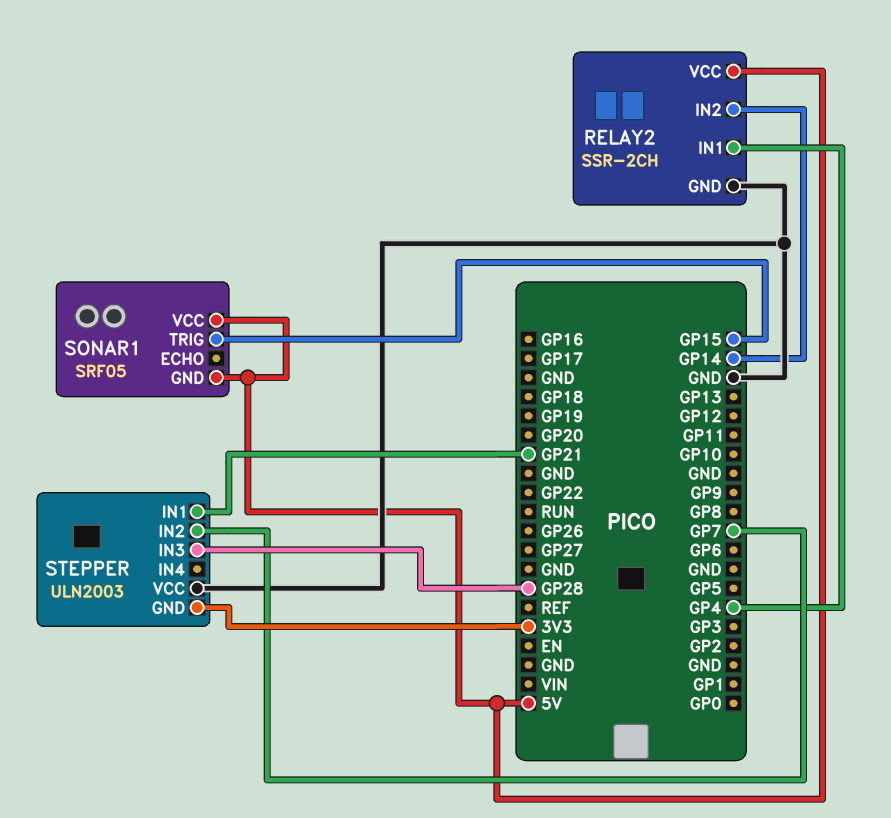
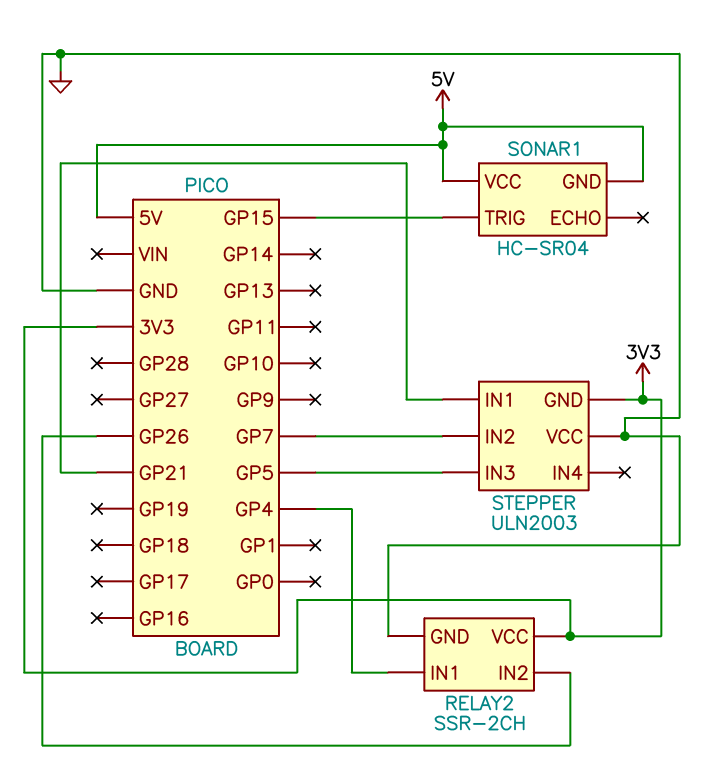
RELAY2 pin IN2: GP14 -> GP26
RELAY2 pin VCC: 5V -> 3V3
SONAR1: SRF05 -> HC-SR04
STEPPER pin IN3: GP28 -> GP5

